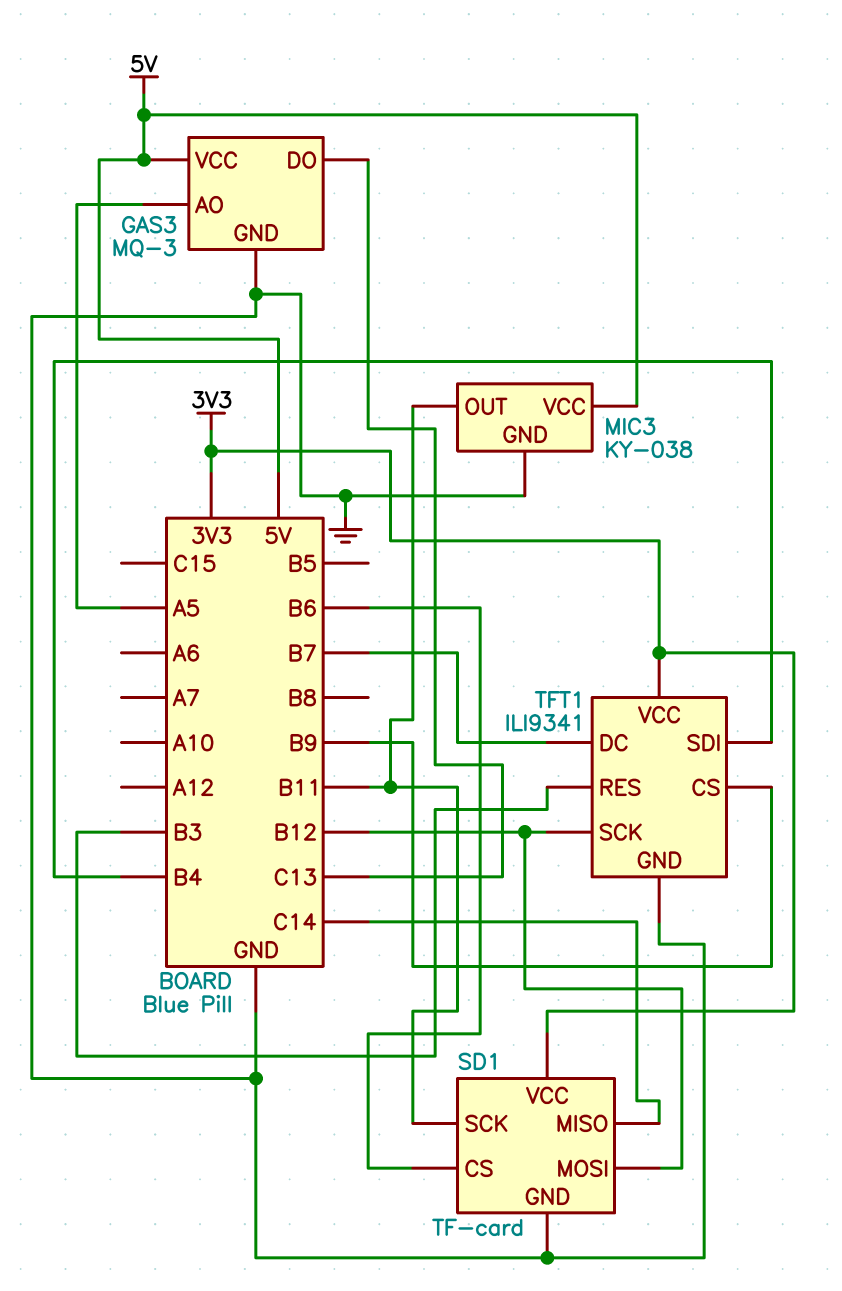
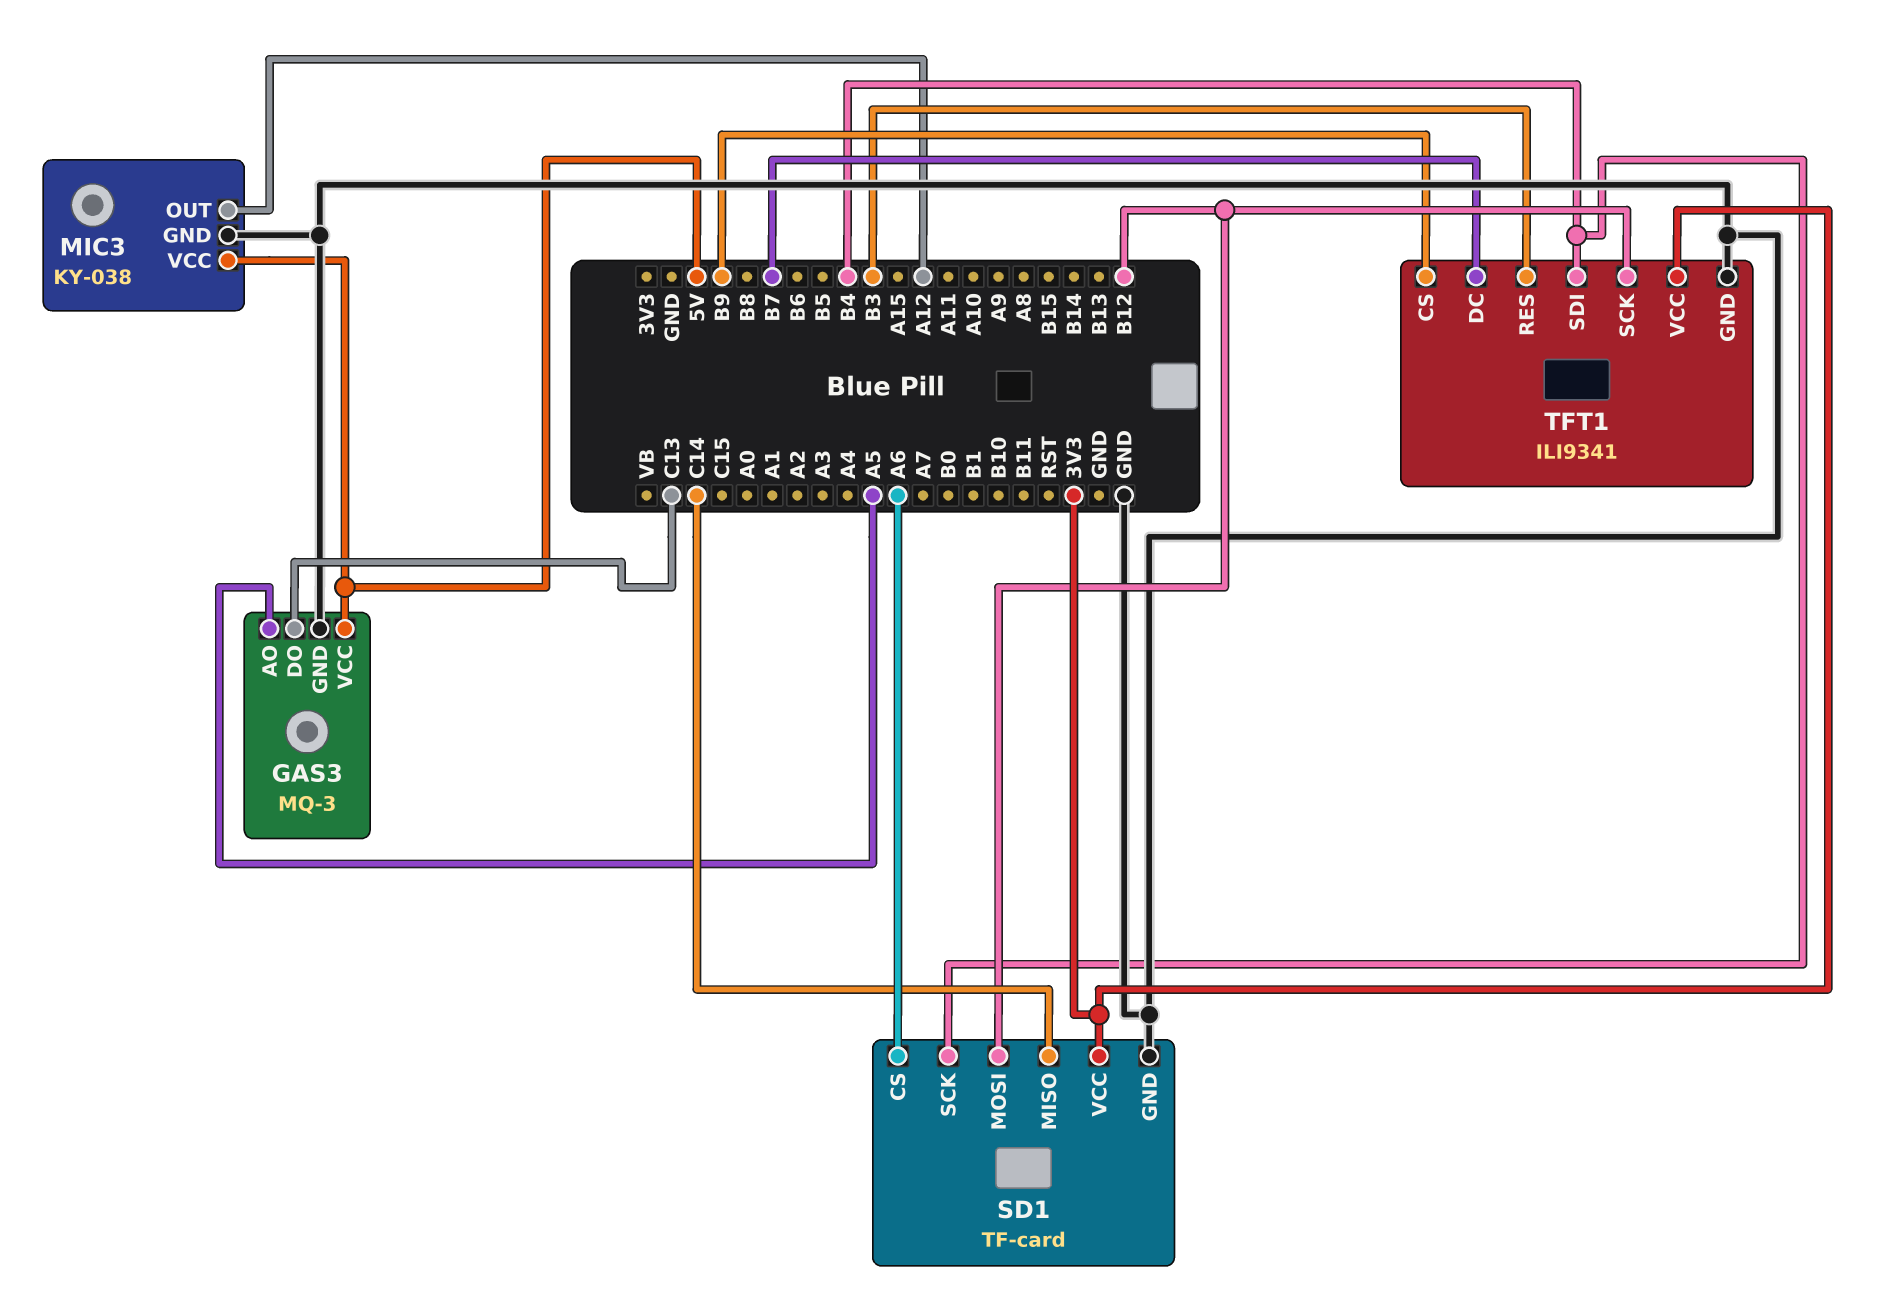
MIC3 pin OUT: B11 -> A12
SD1 pin CS: B6 -> A6
SD1 pin SCK: B11 -> B4

